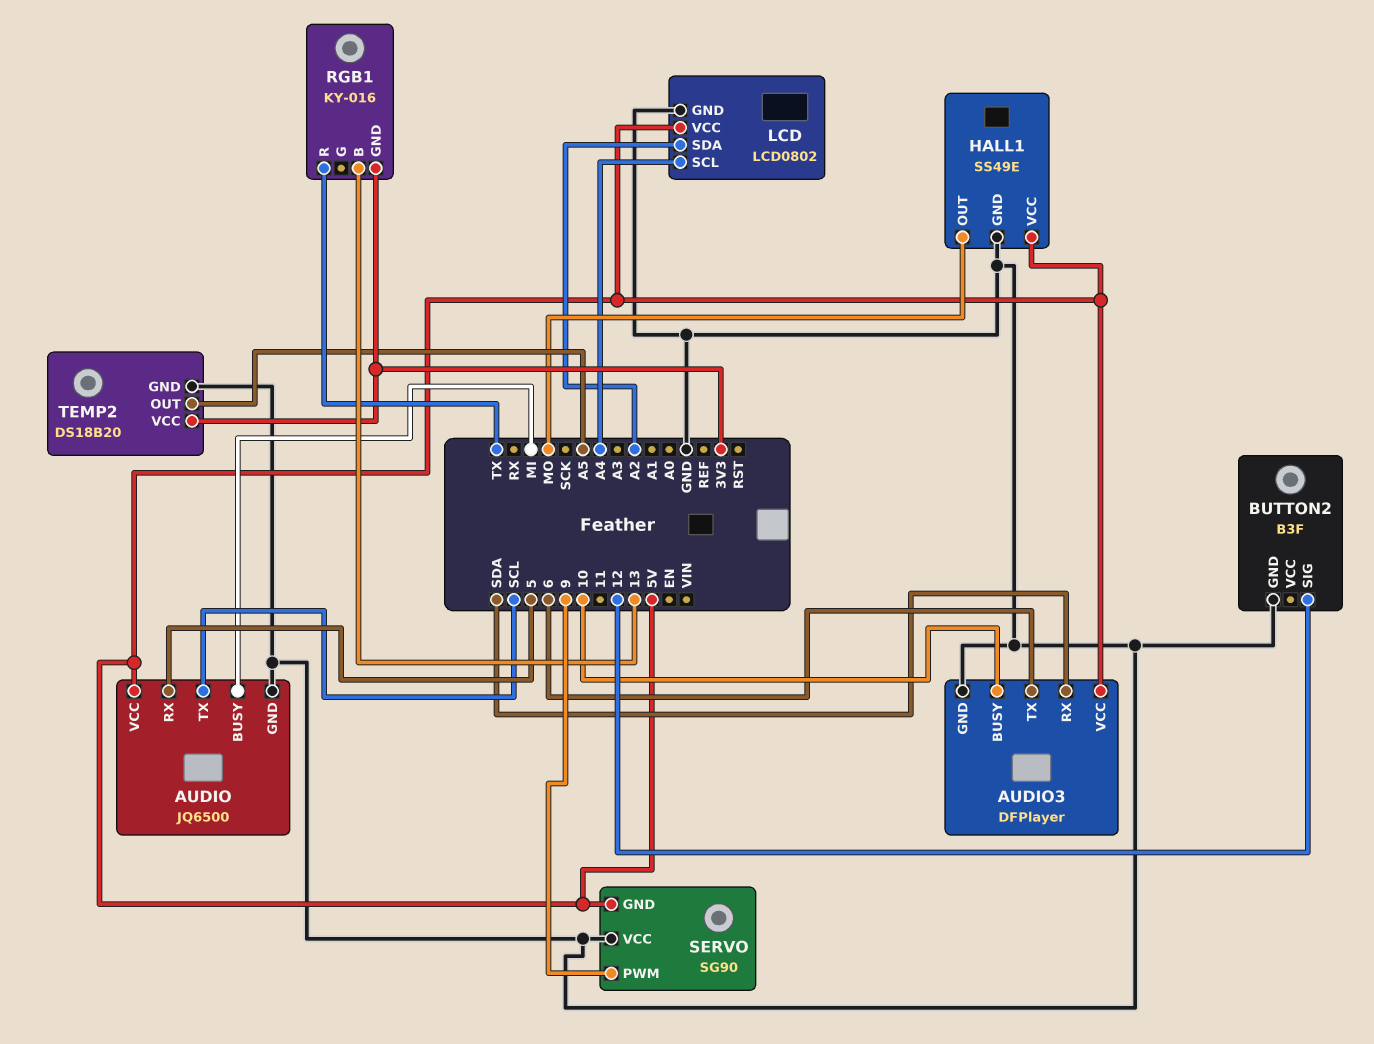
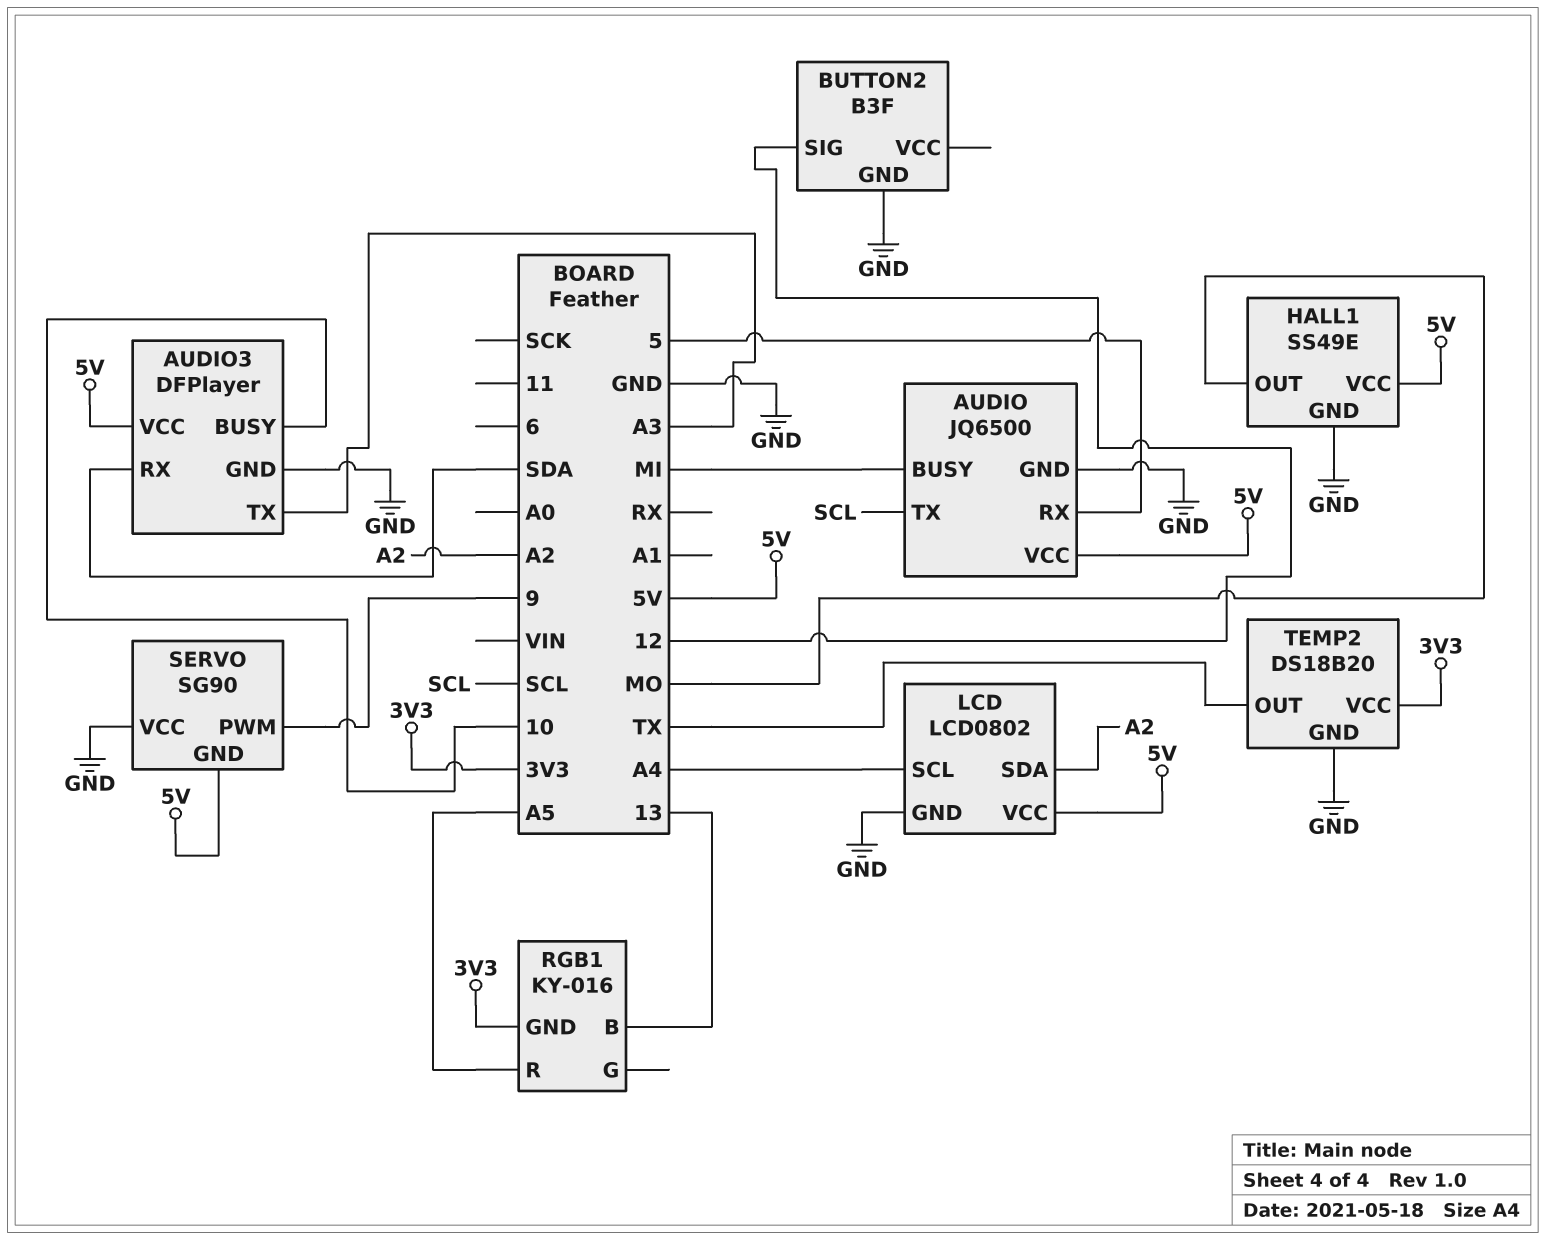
AUDIO3 pin TX: 6 -> A3
RGB1 pin R: TX -> A5
TEMP2 pin OUT: A5 -> TX

